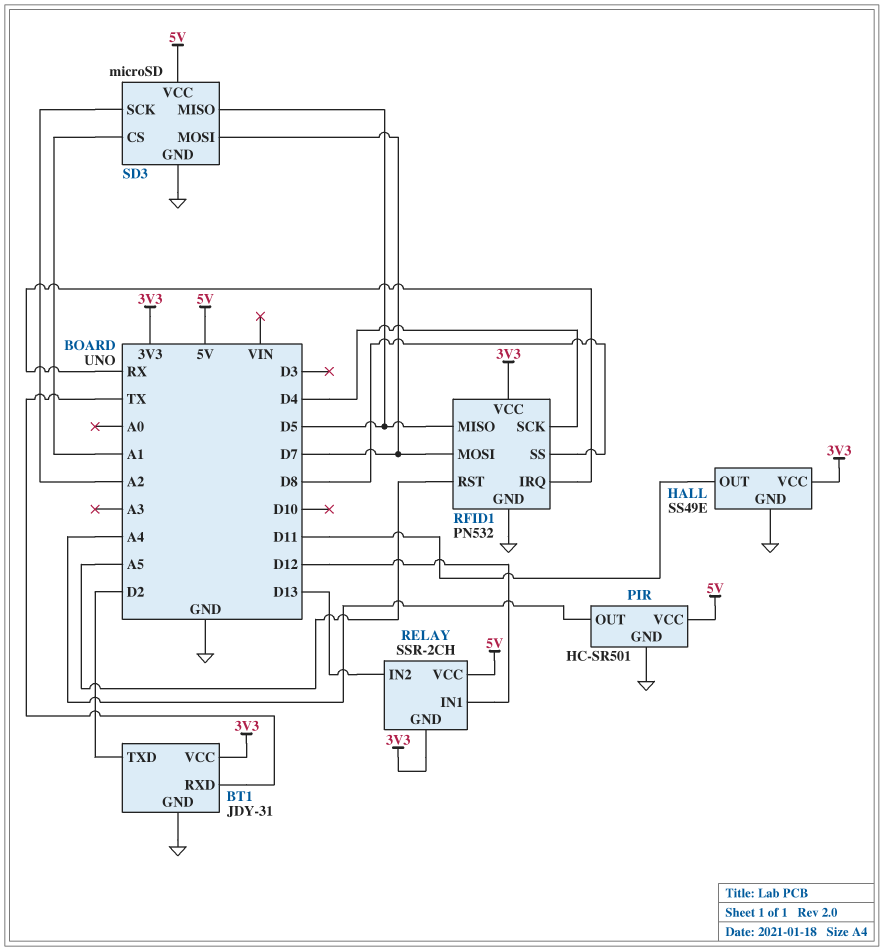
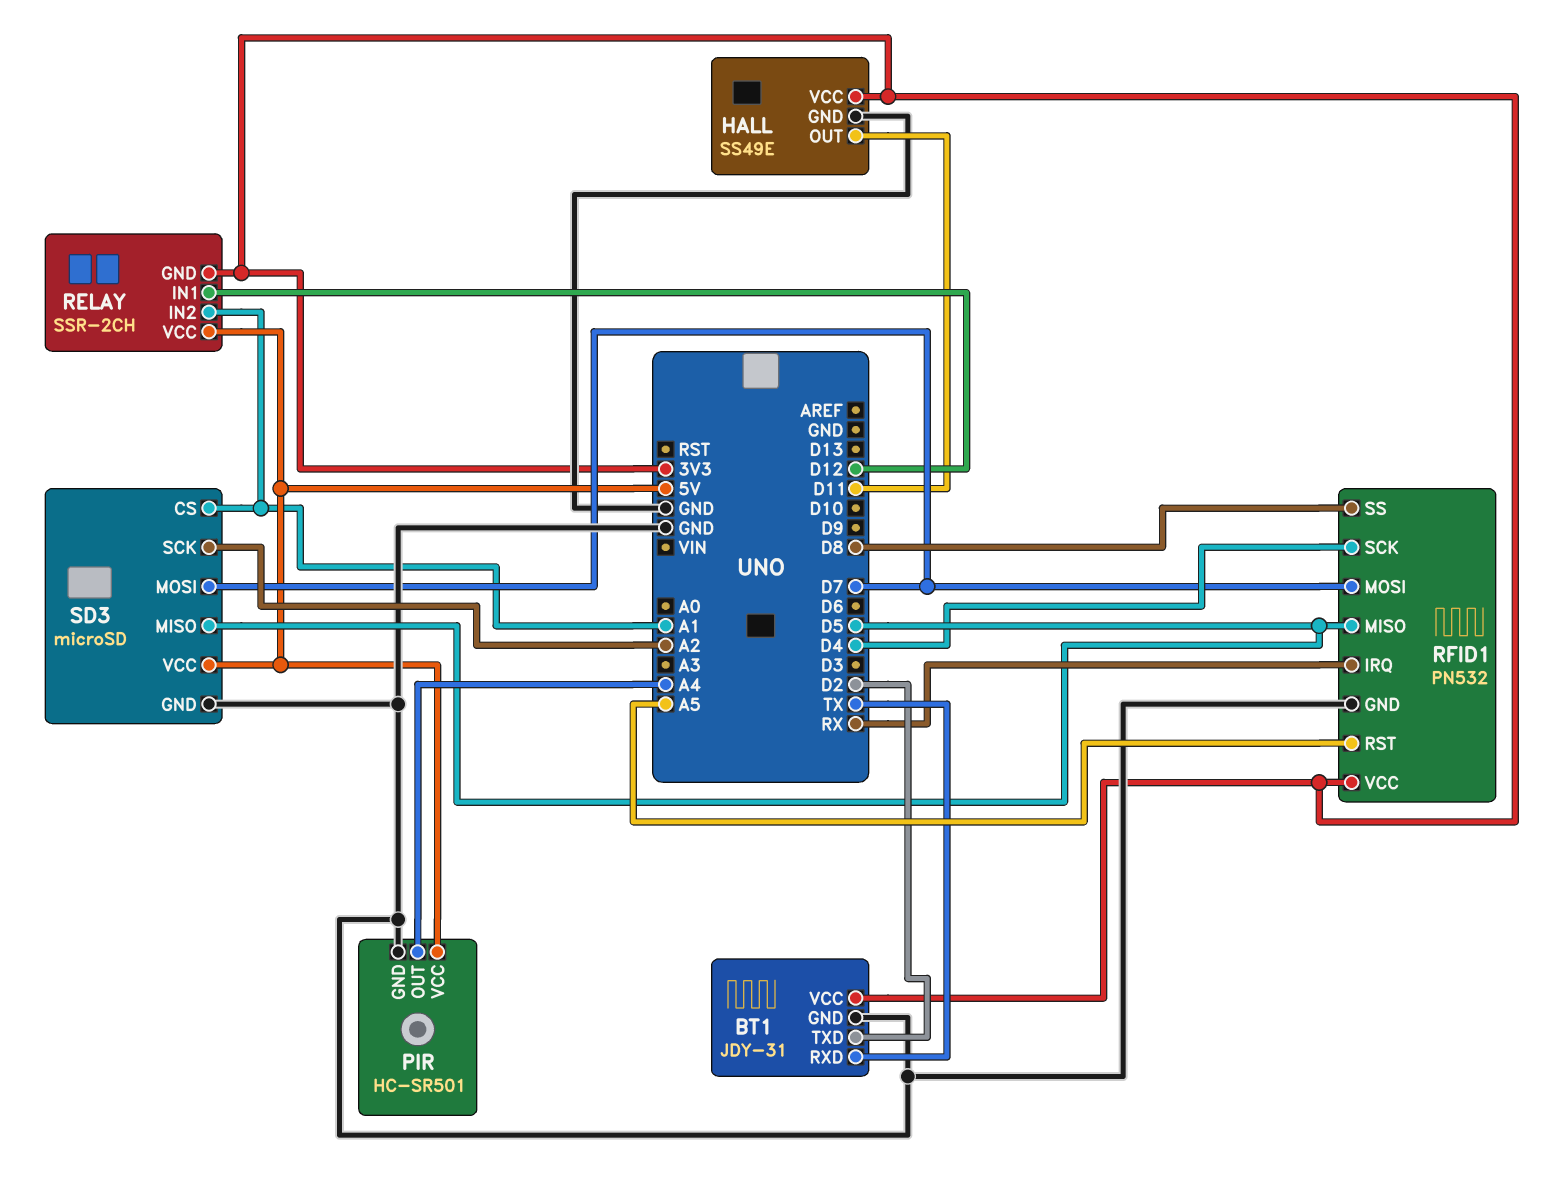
RELAY pin IN2: D13 -> A1

